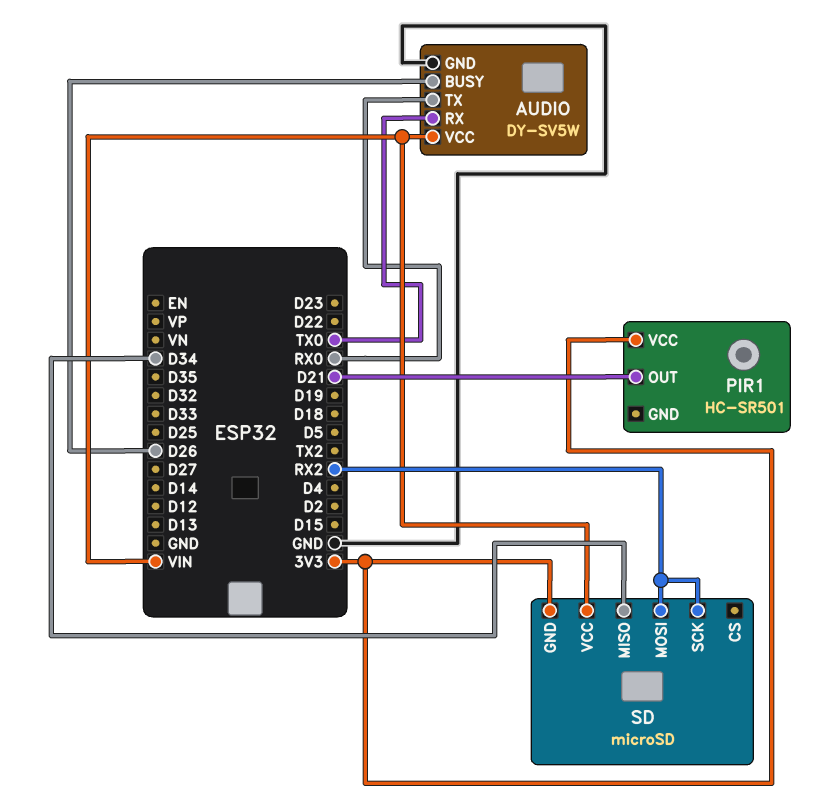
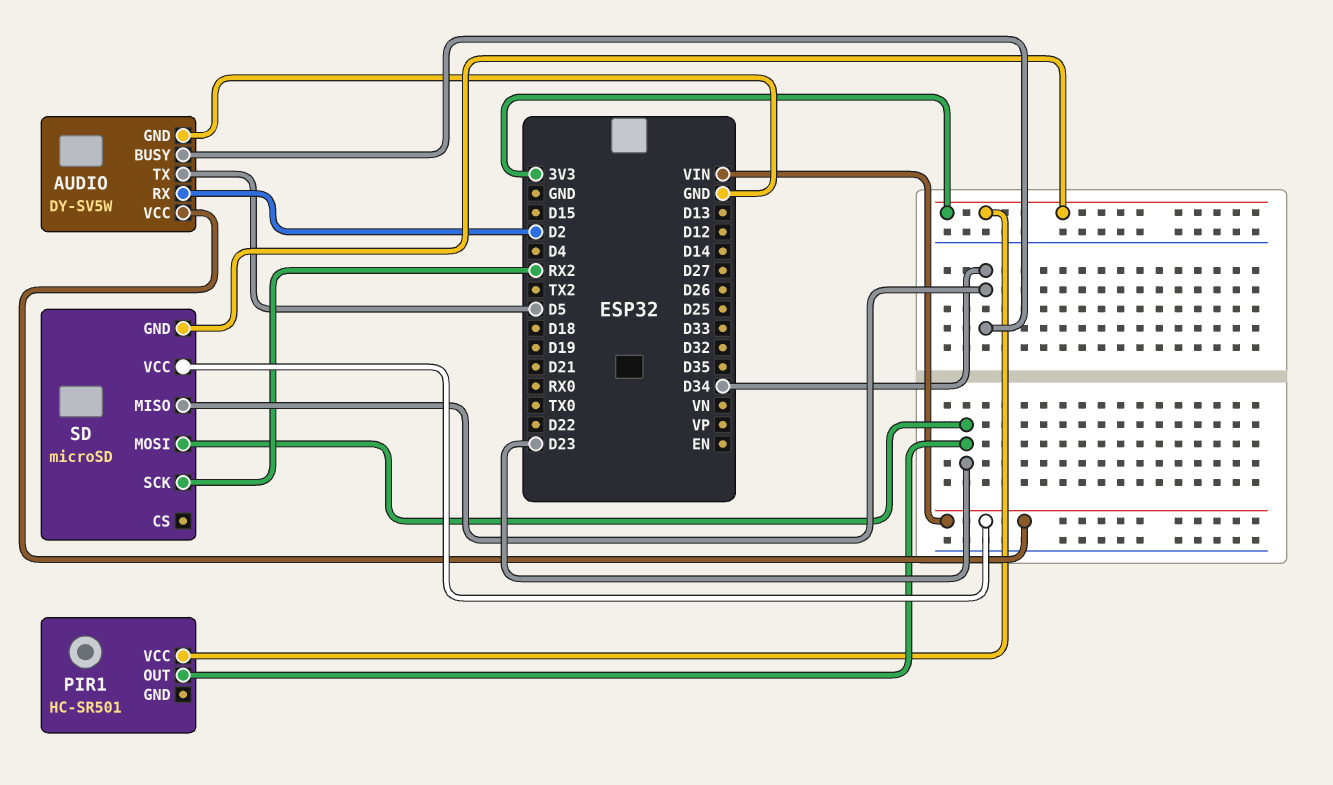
AUDIO pin BUSY: D26 -> D34
AUDIO pin RX: TX0 -> D2
AUDIO pin TX: RX0 -> D5
PIR1 pin OUT: D21 -> D23
SD pin MOSI: RX2 -> D23

